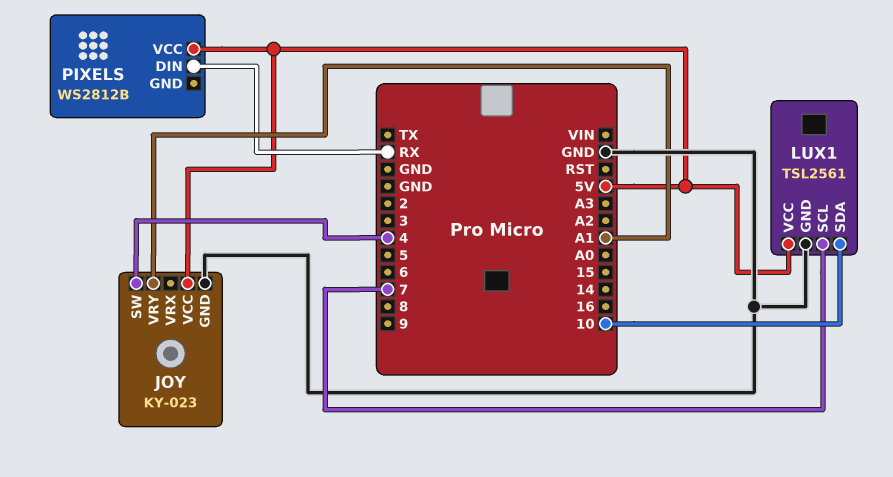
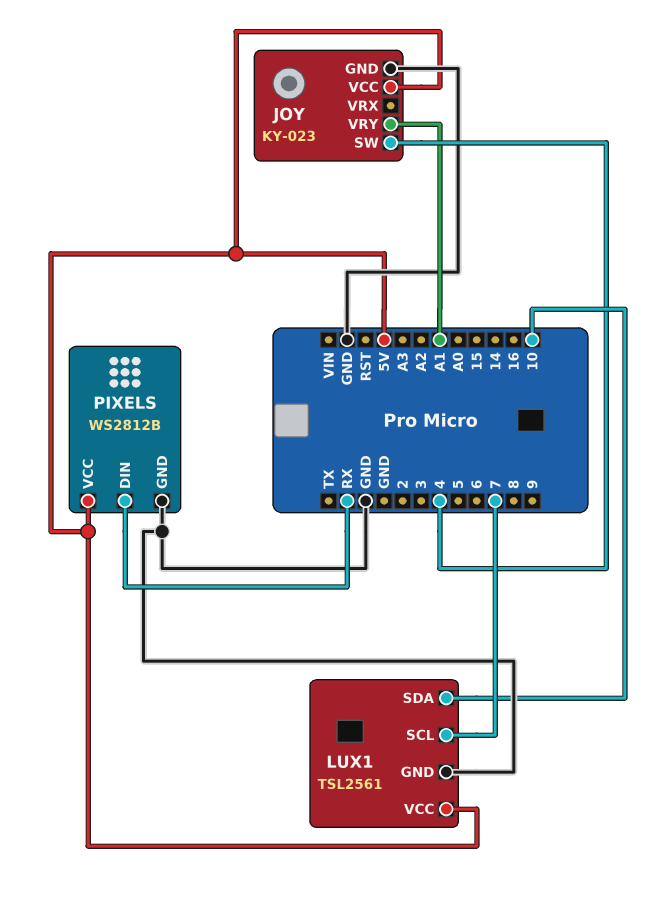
PIXELS pin GND: none -> GND

